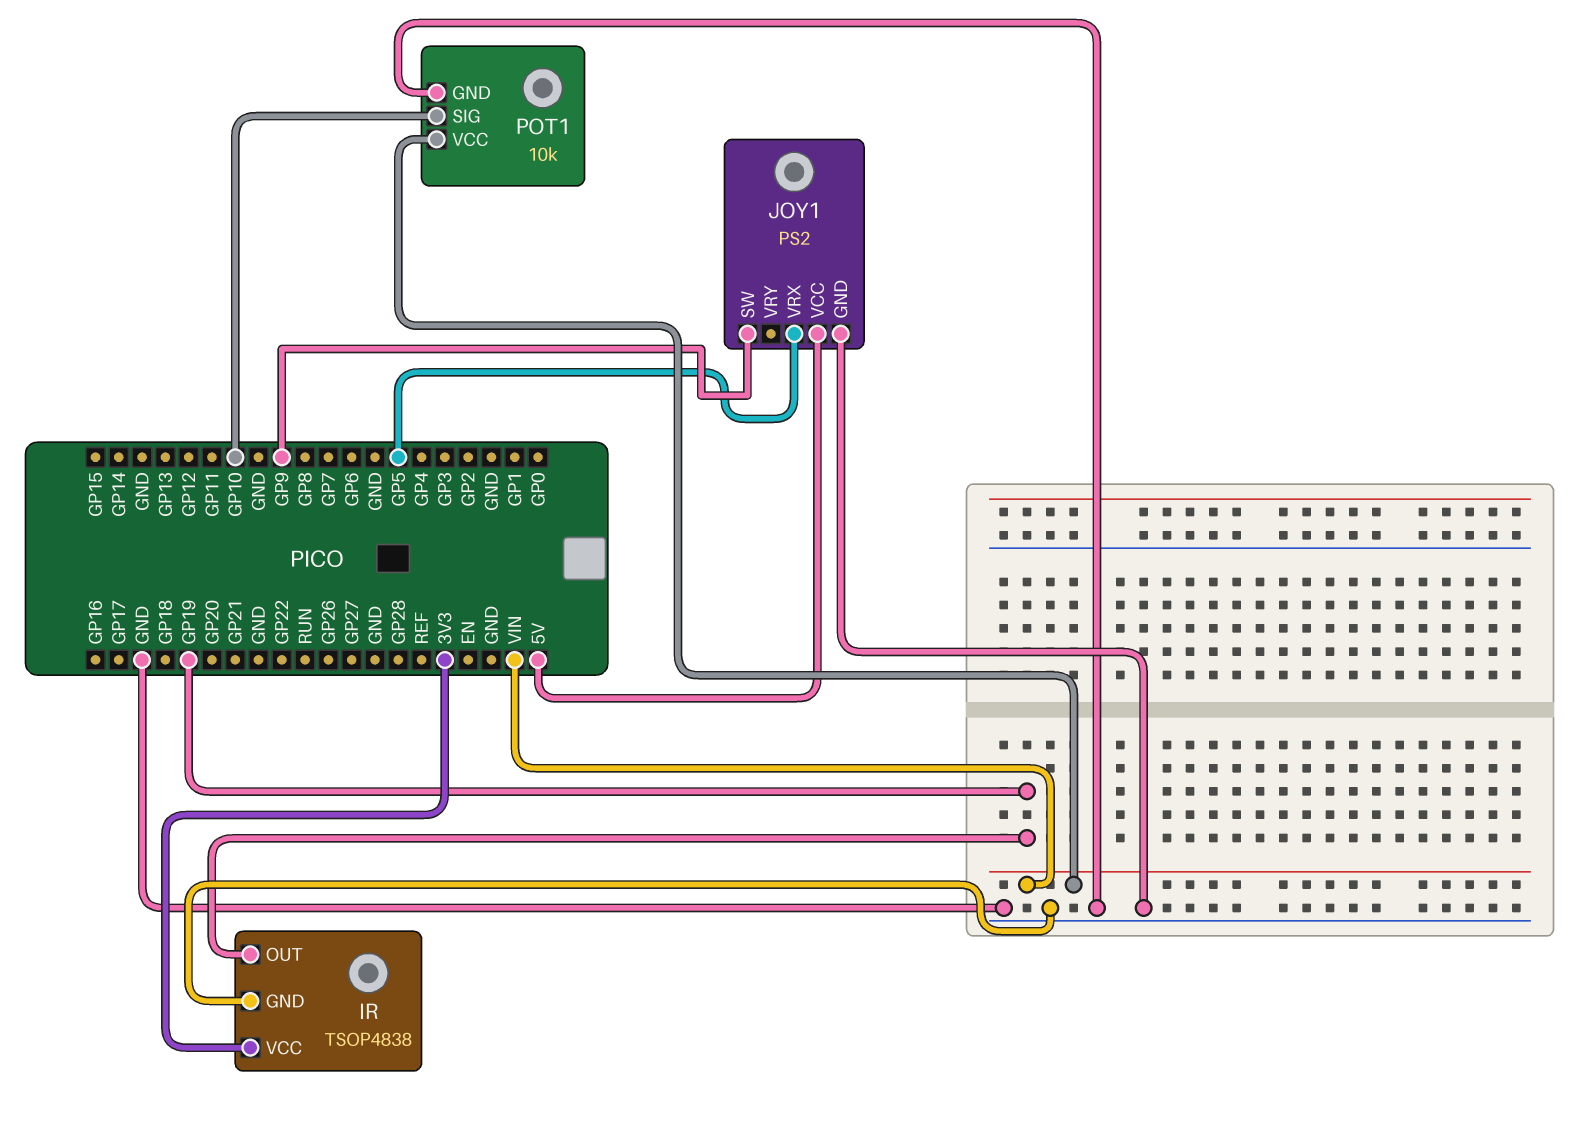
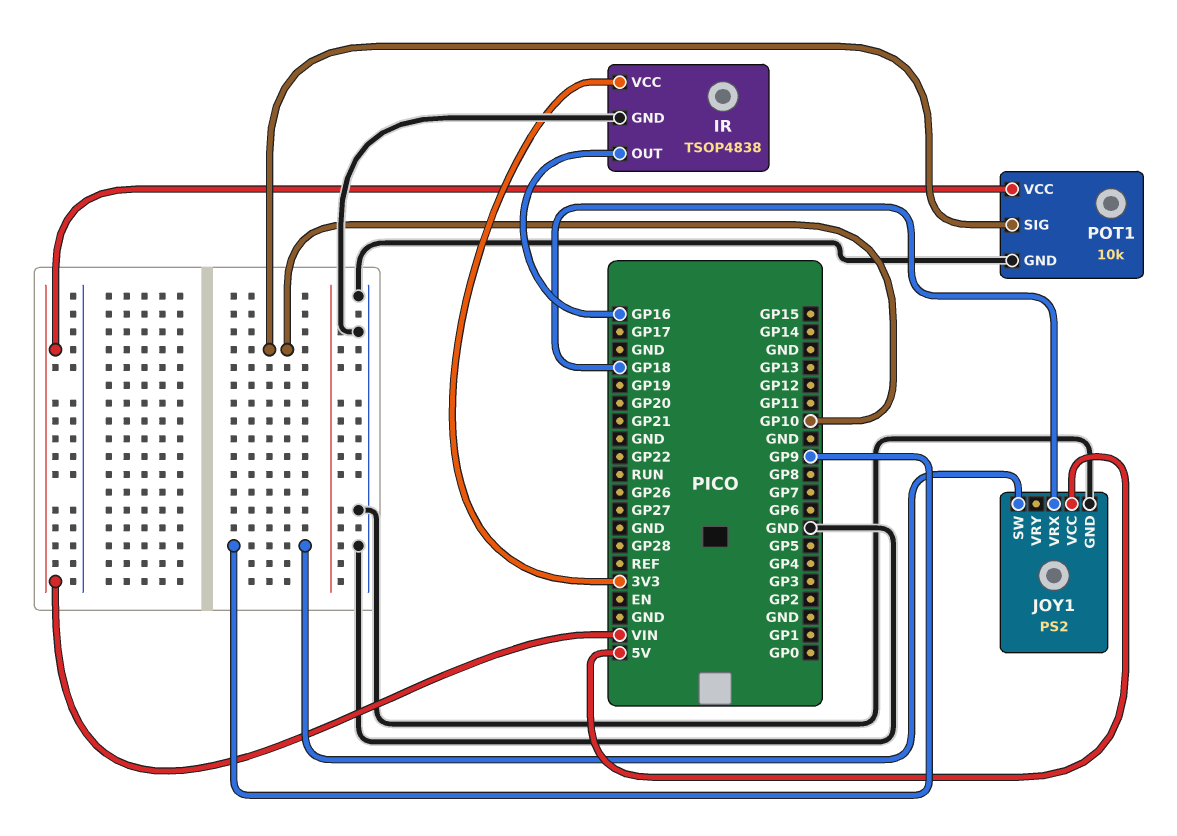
IR pin OUT: GP19 -> GP16
JOY1 pin VRX: GP5 -> GP18

